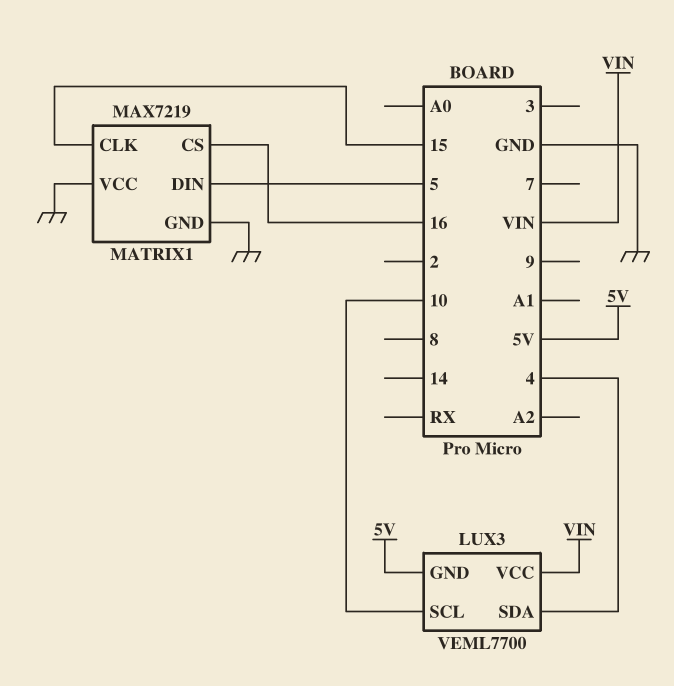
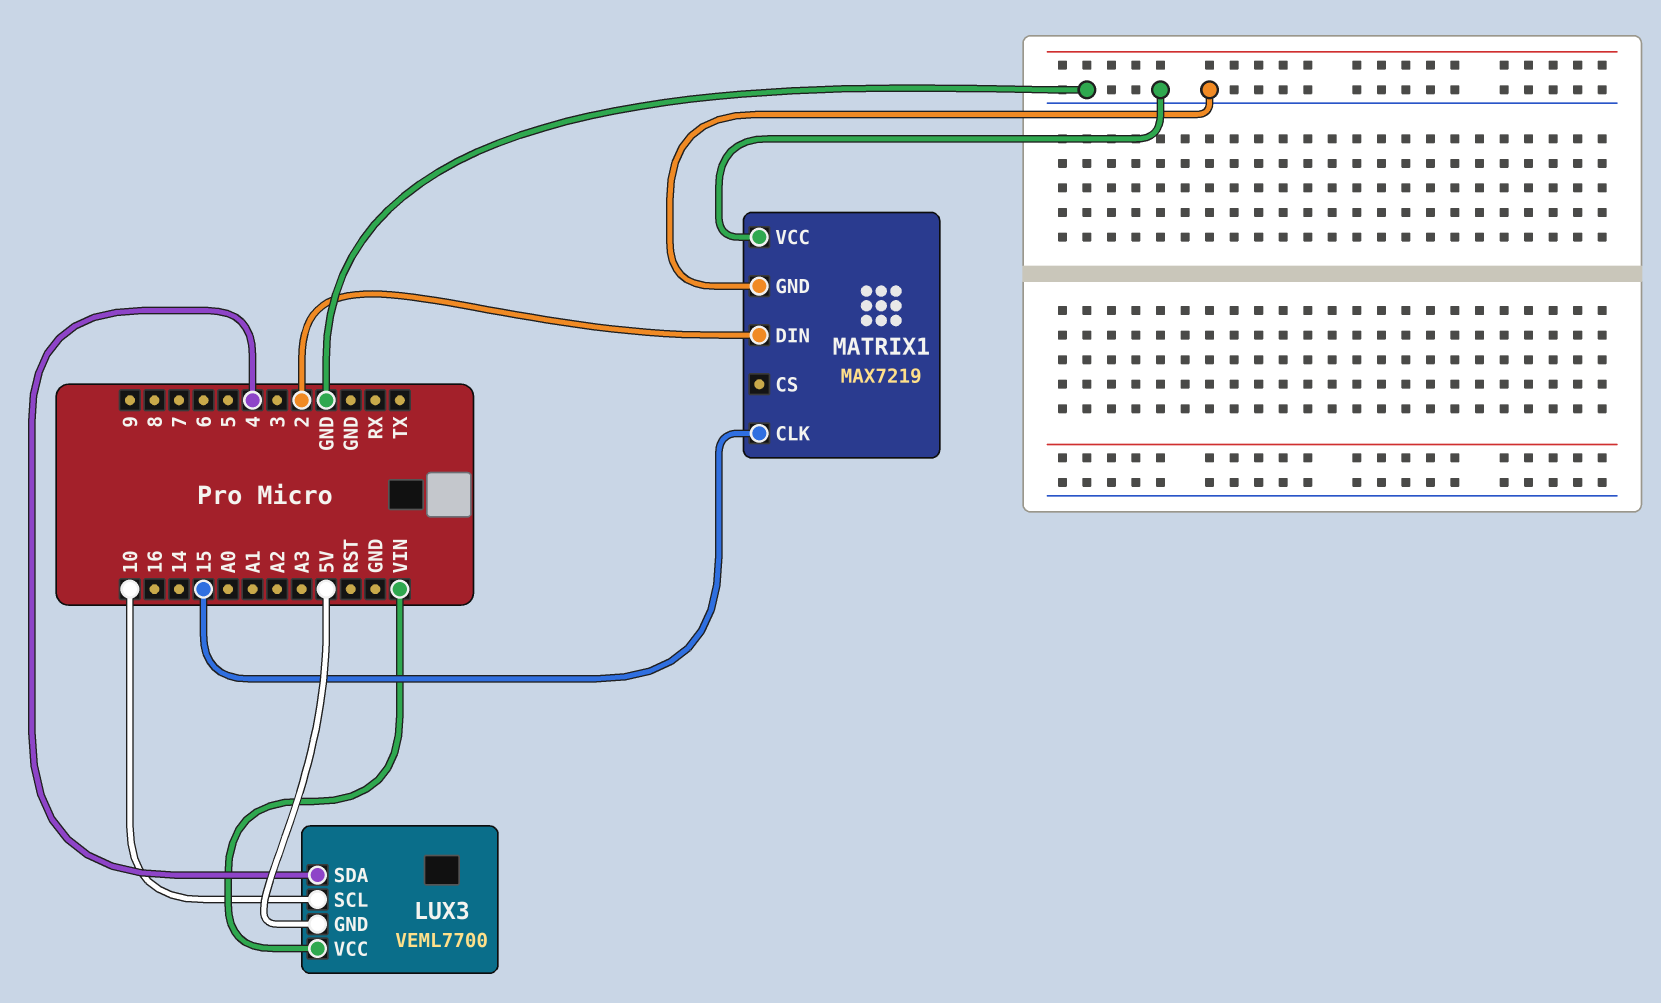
MATRIX1 pin CS: 16 -> none
MATRIX1 pin DIN: 5 -> 2

